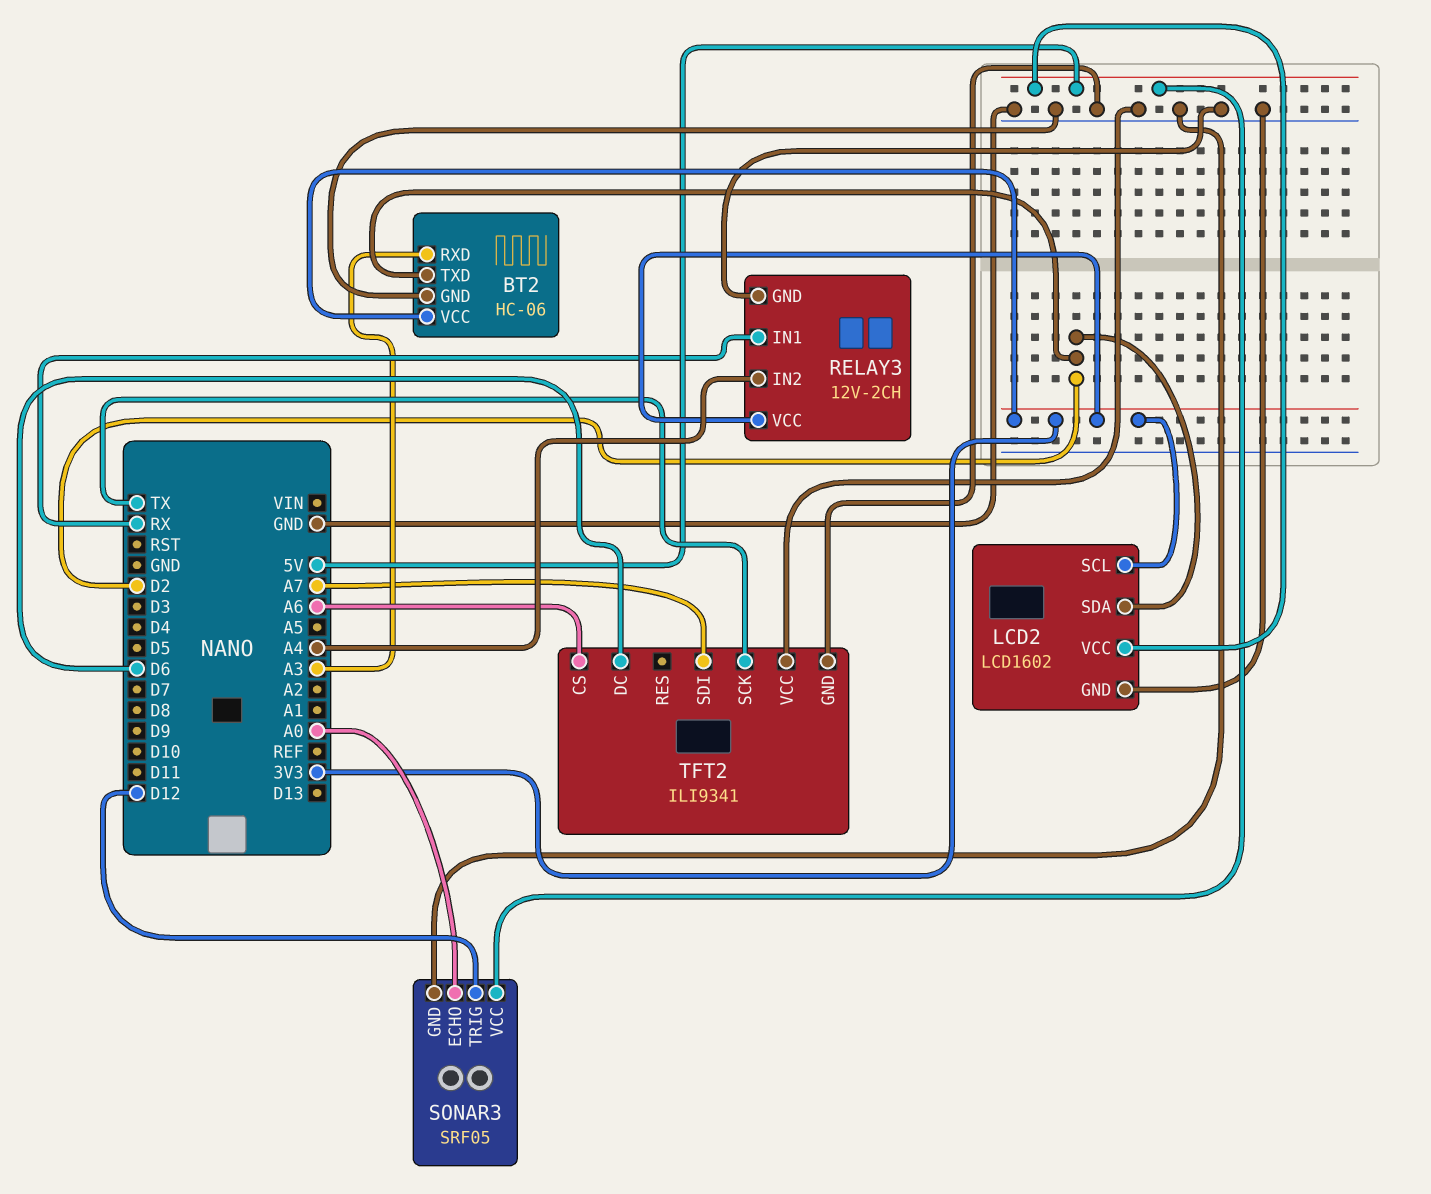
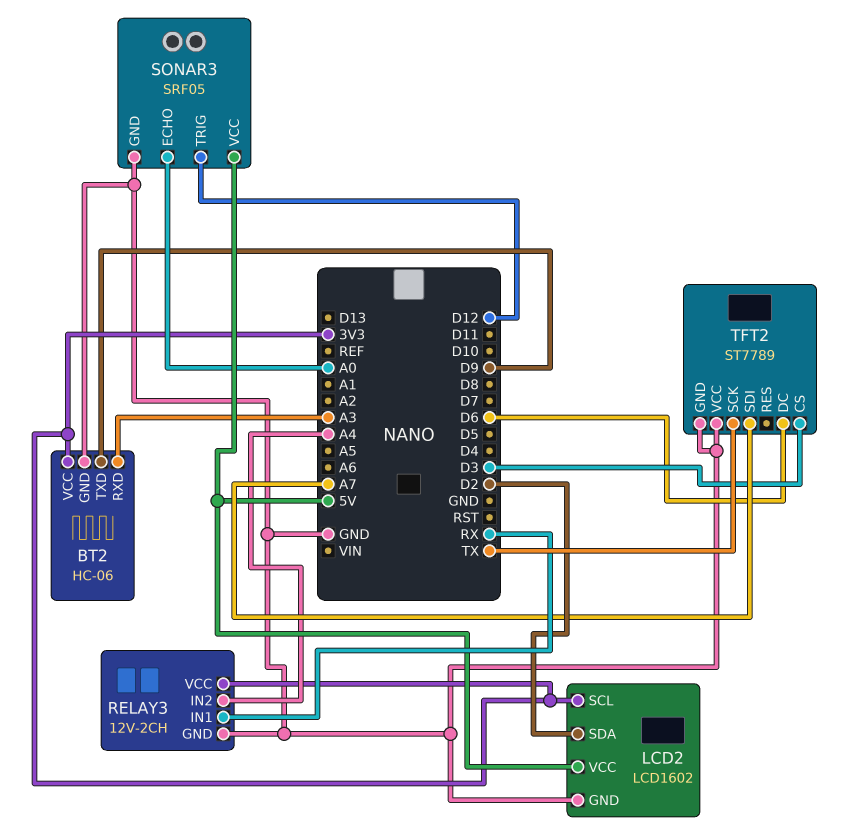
BT2 pin TXD: D2 -> D9
TFT2: ILI9341 -> ST7789
TFT2 pin CS: A6 -> D3

